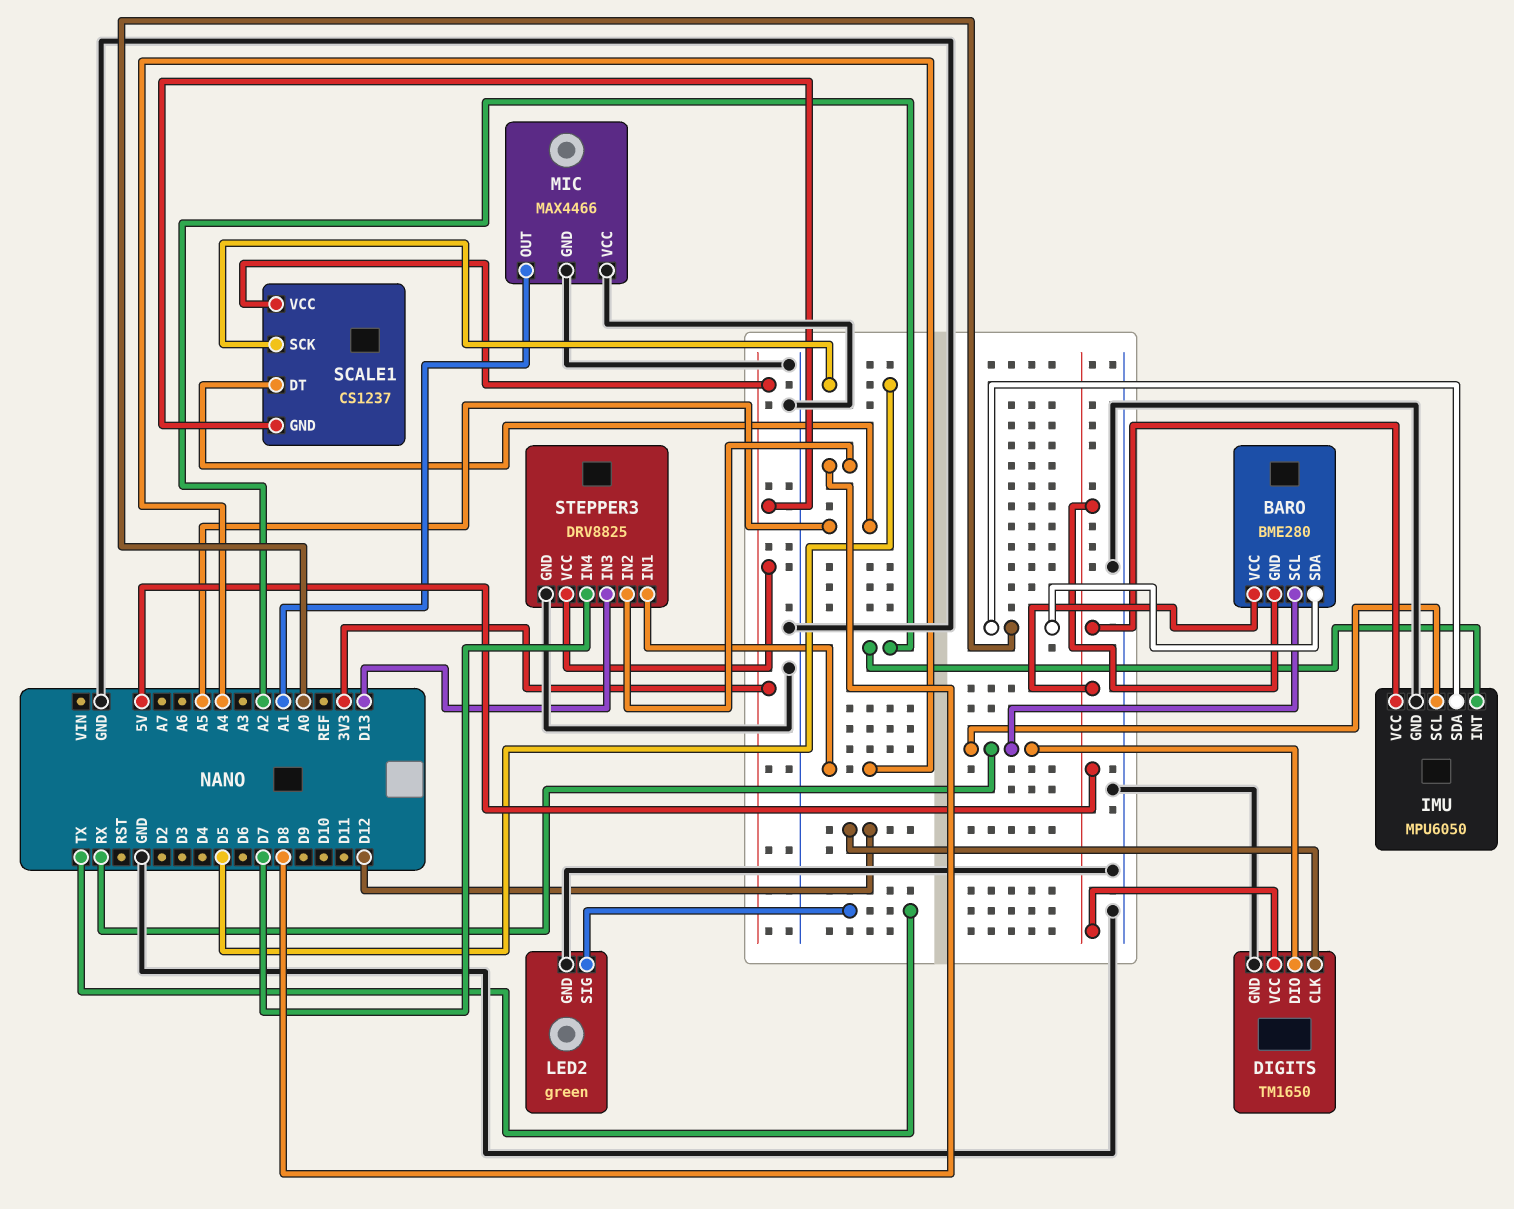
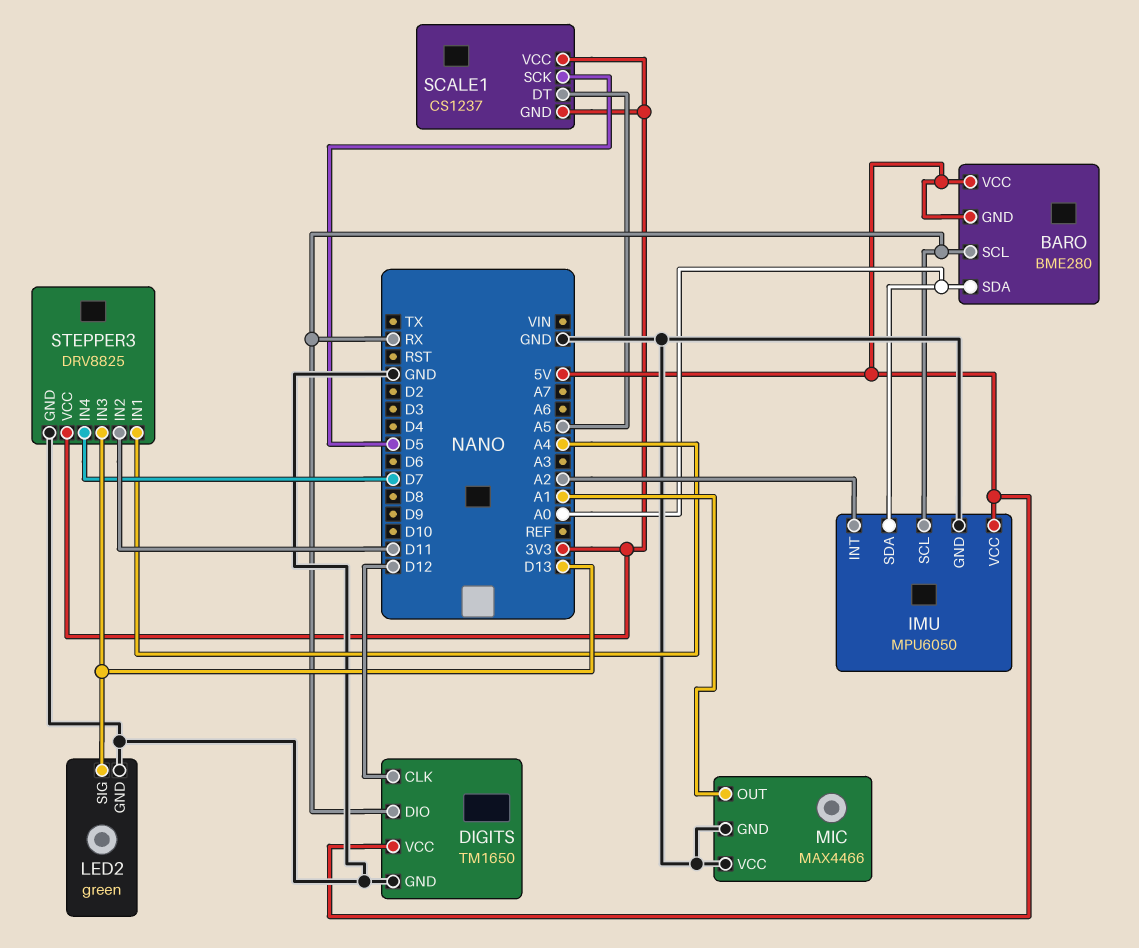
LED2 pin SIG: TX -> D13
STEPPER3 pin IN2: D8 -> D11

